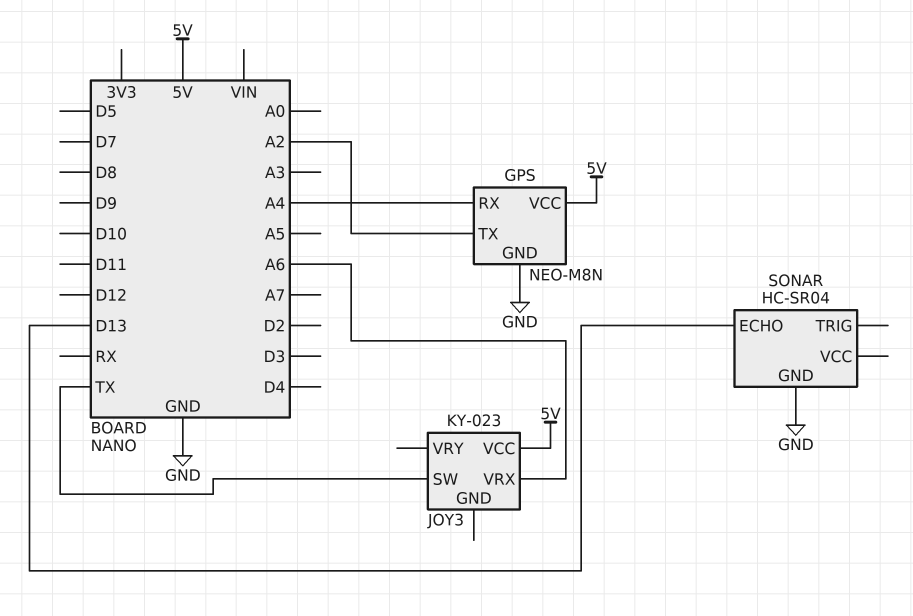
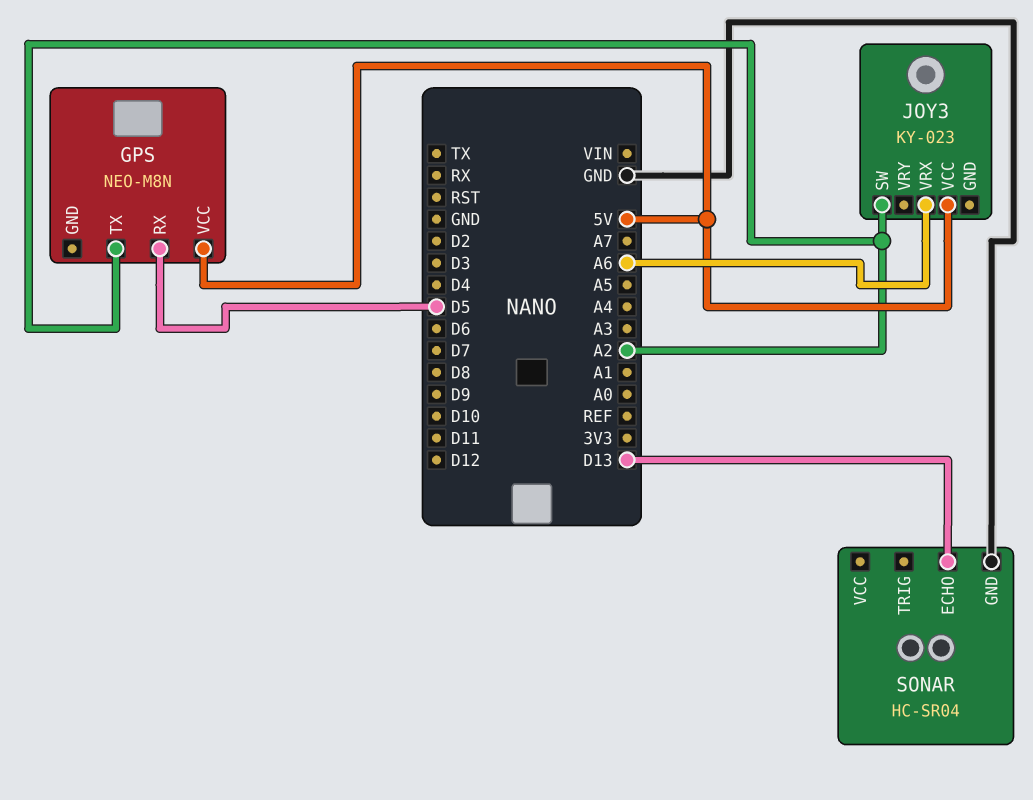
GPS pin GND: GND -> none
GPS pin RX: A4 -> D5
JOY3 pin SW: TX -> A2

